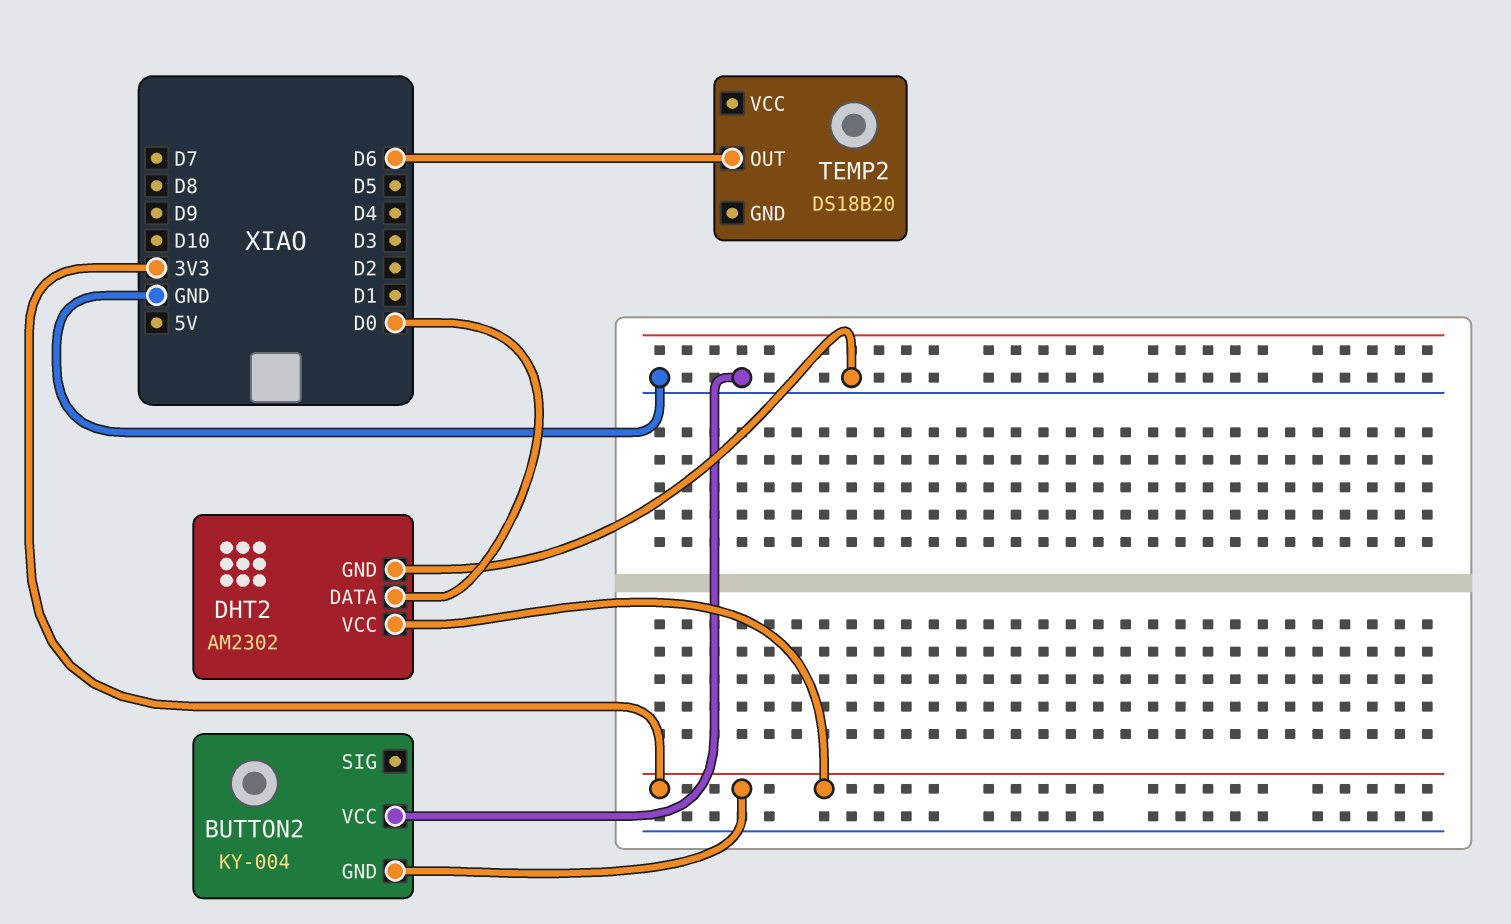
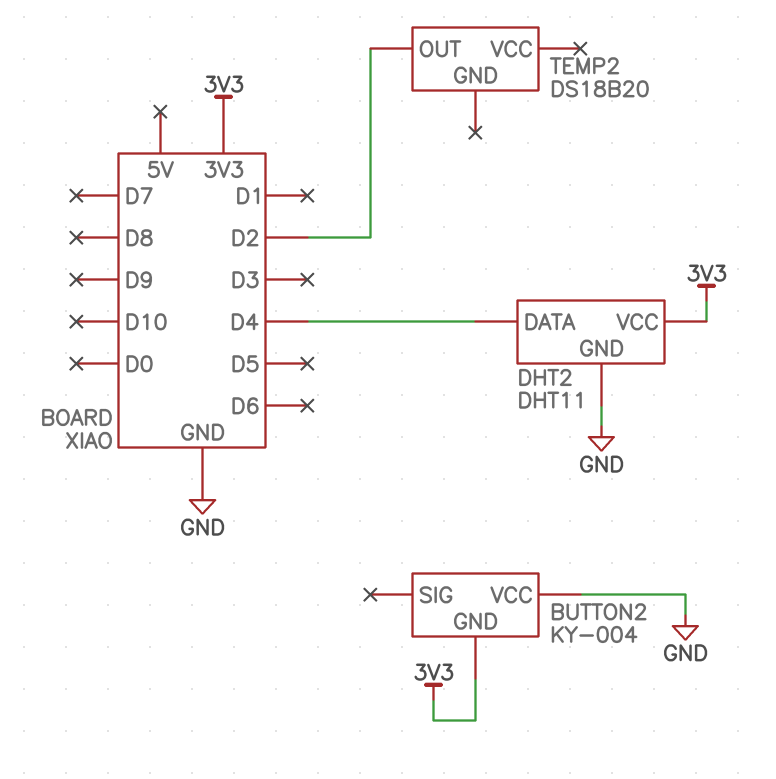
DHT2: AM2302 -> DHT11
DHT2 pin DATA: D0 -> D4
TEMP2 pin OUT: D6 -> D2

